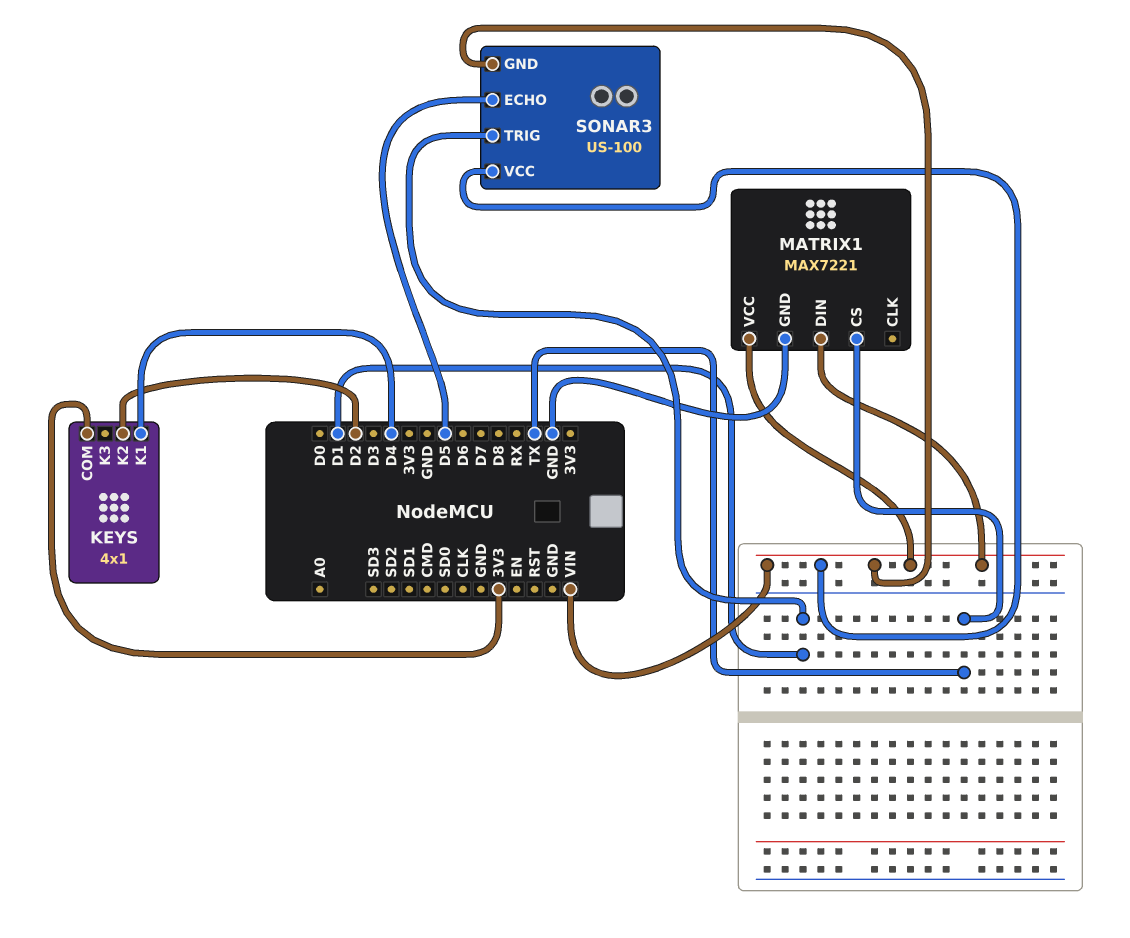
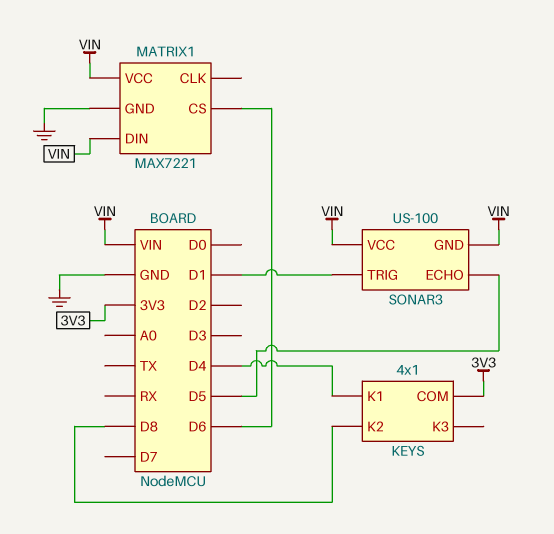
KEYS pin K2: D2 -> D8
MATRIX1 pin CS: TX -> D6

